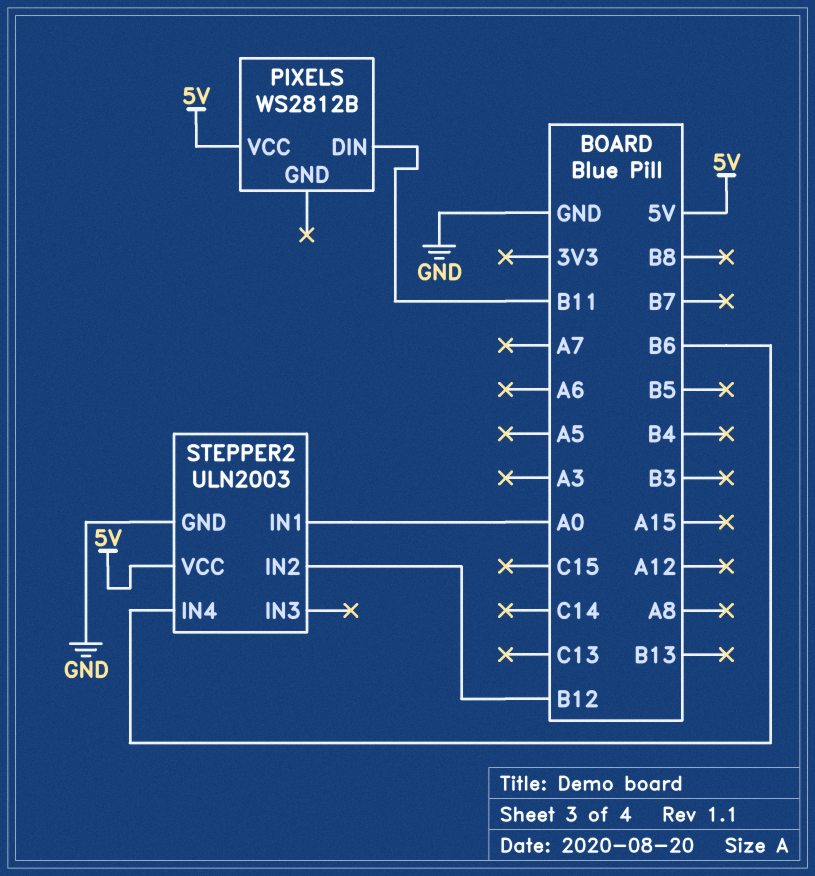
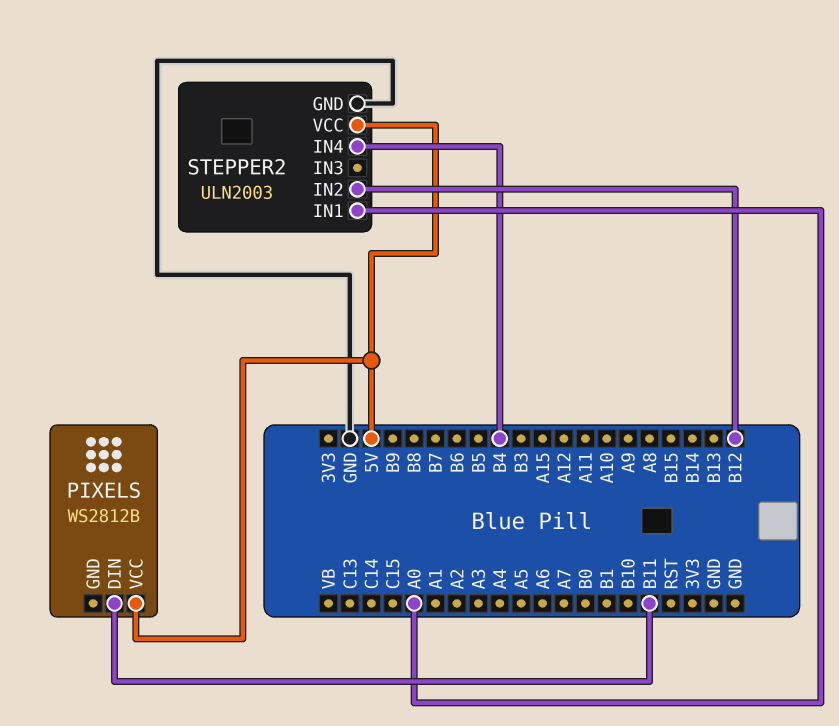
STEPPER2 pin IN4: B6 -> B4

